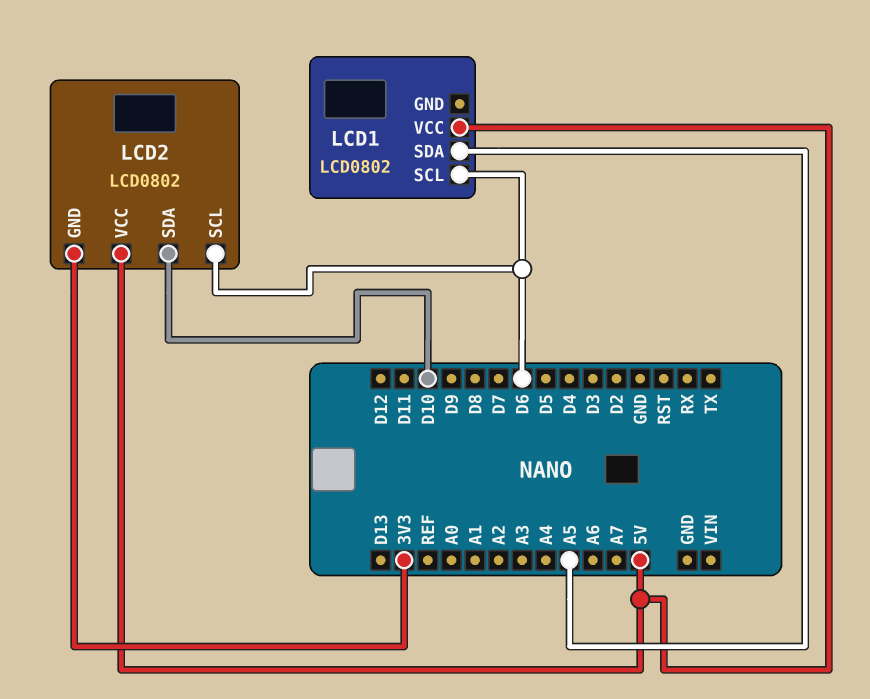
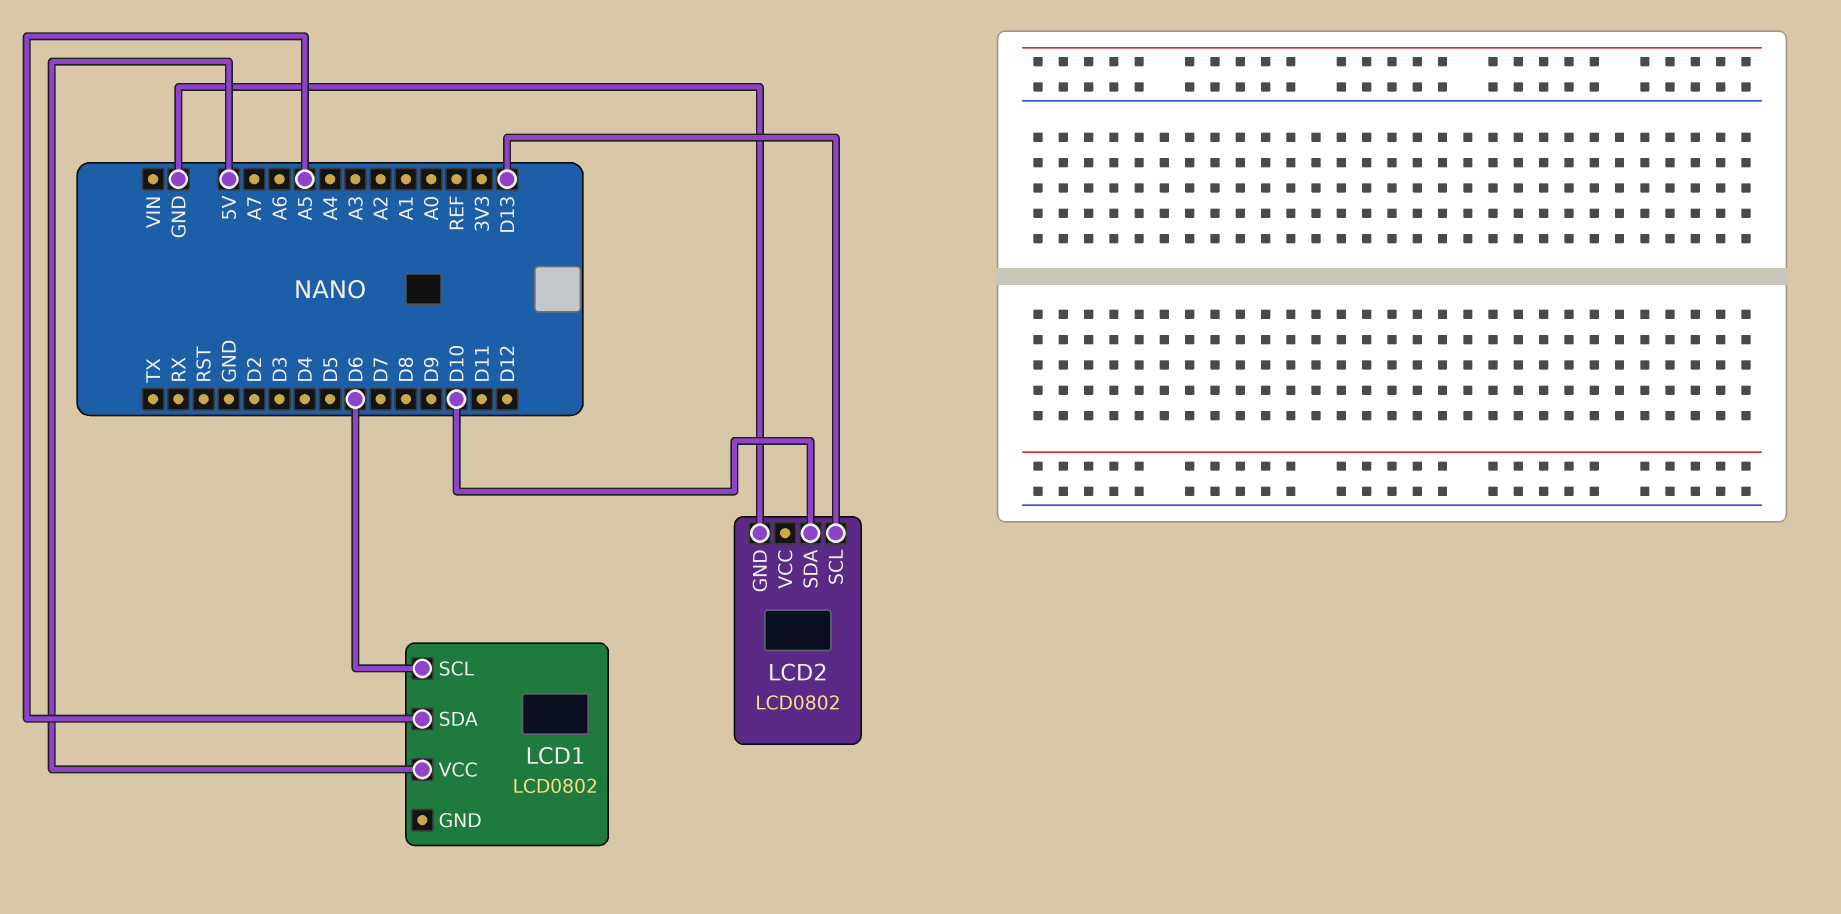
LCD2 pin GND: 3V3 -> GND
LCD2 pin SCL: D6 -> D13
LCD2 pin VCC: 5V -> none

